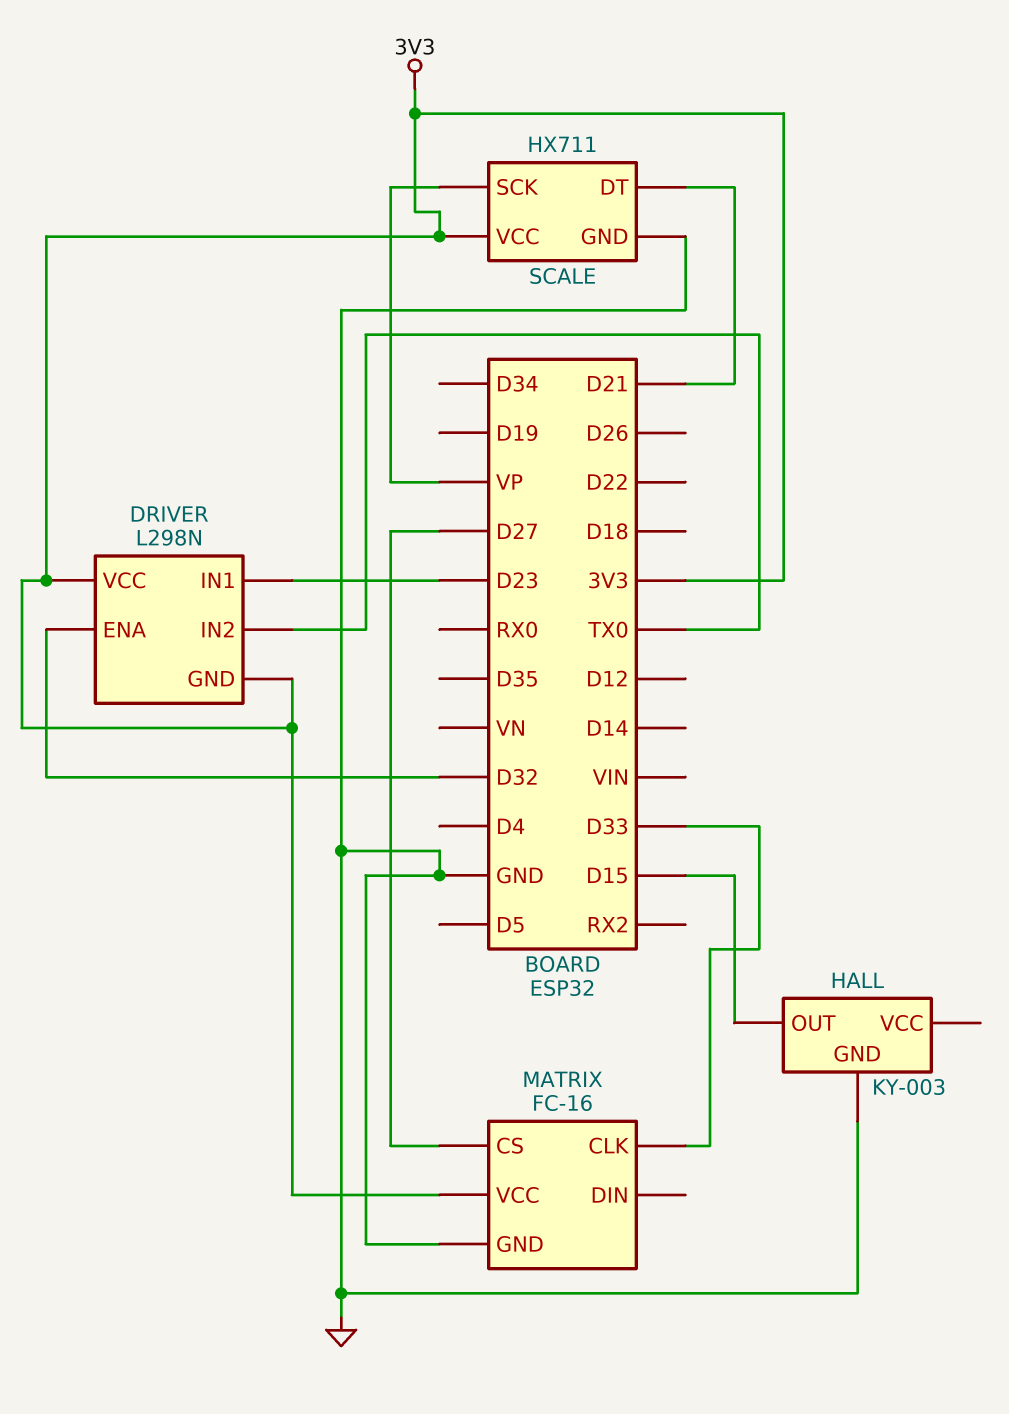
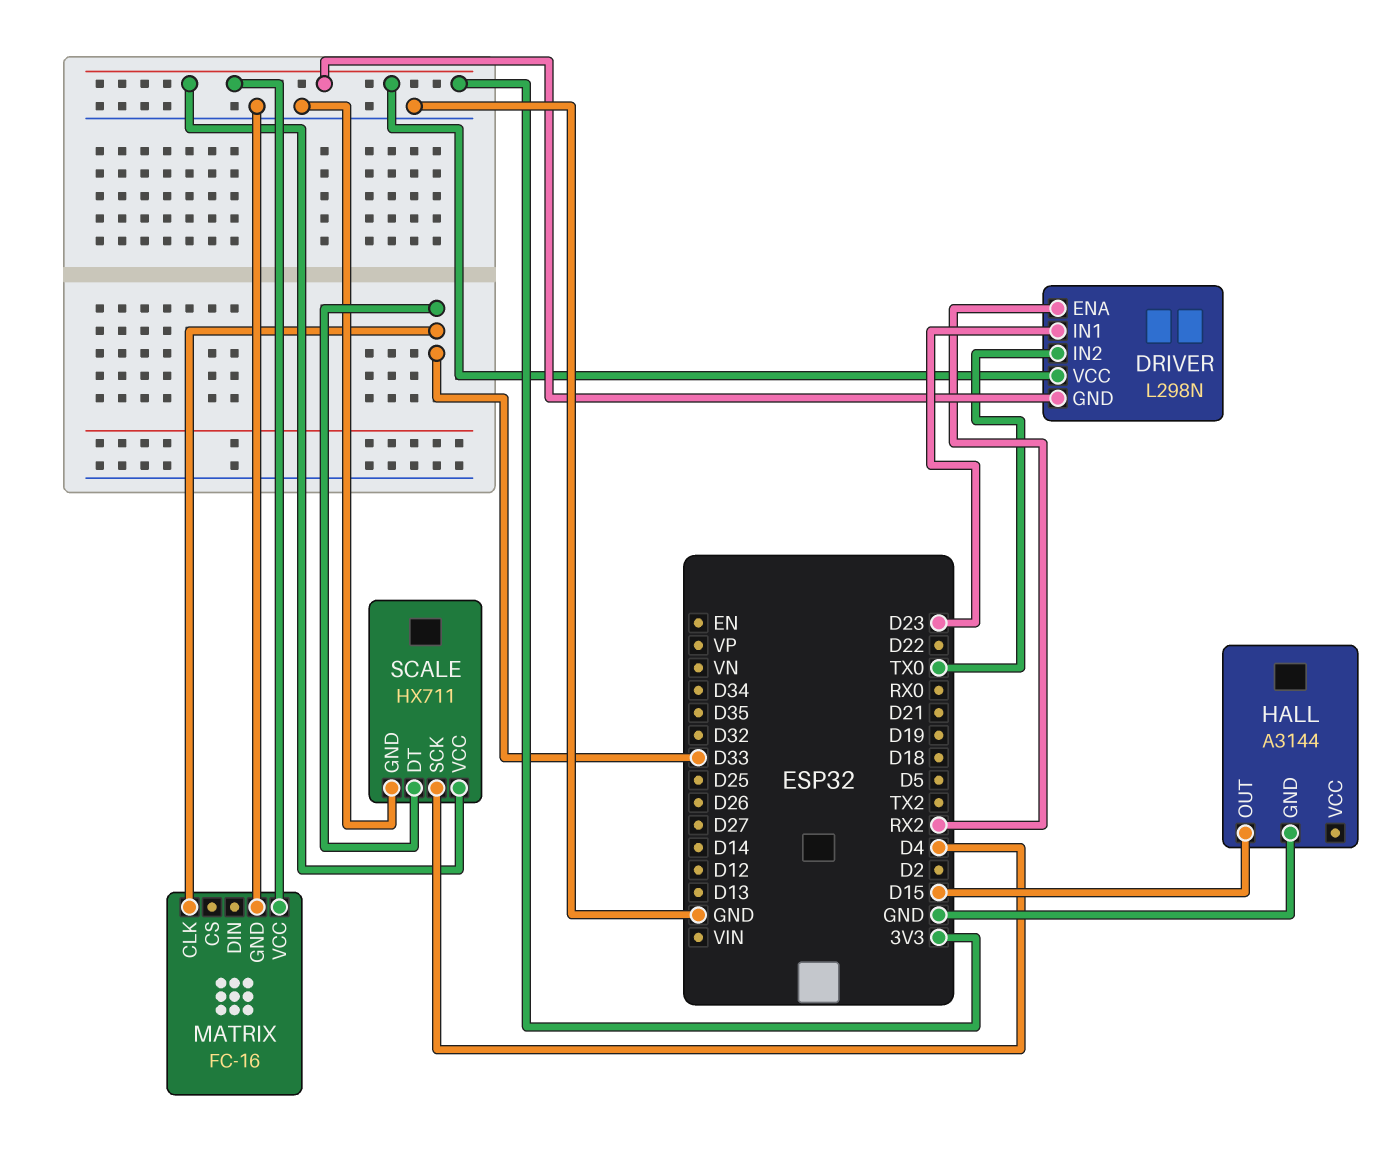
DRIVER pin ENA: D32 -> RX2
HALL: KY-003 -> A3144
MATRIX pin CS: D27 -> none
SCALE pin DT: D21 -> D33
SCALE pin SCK: VP -> D4

